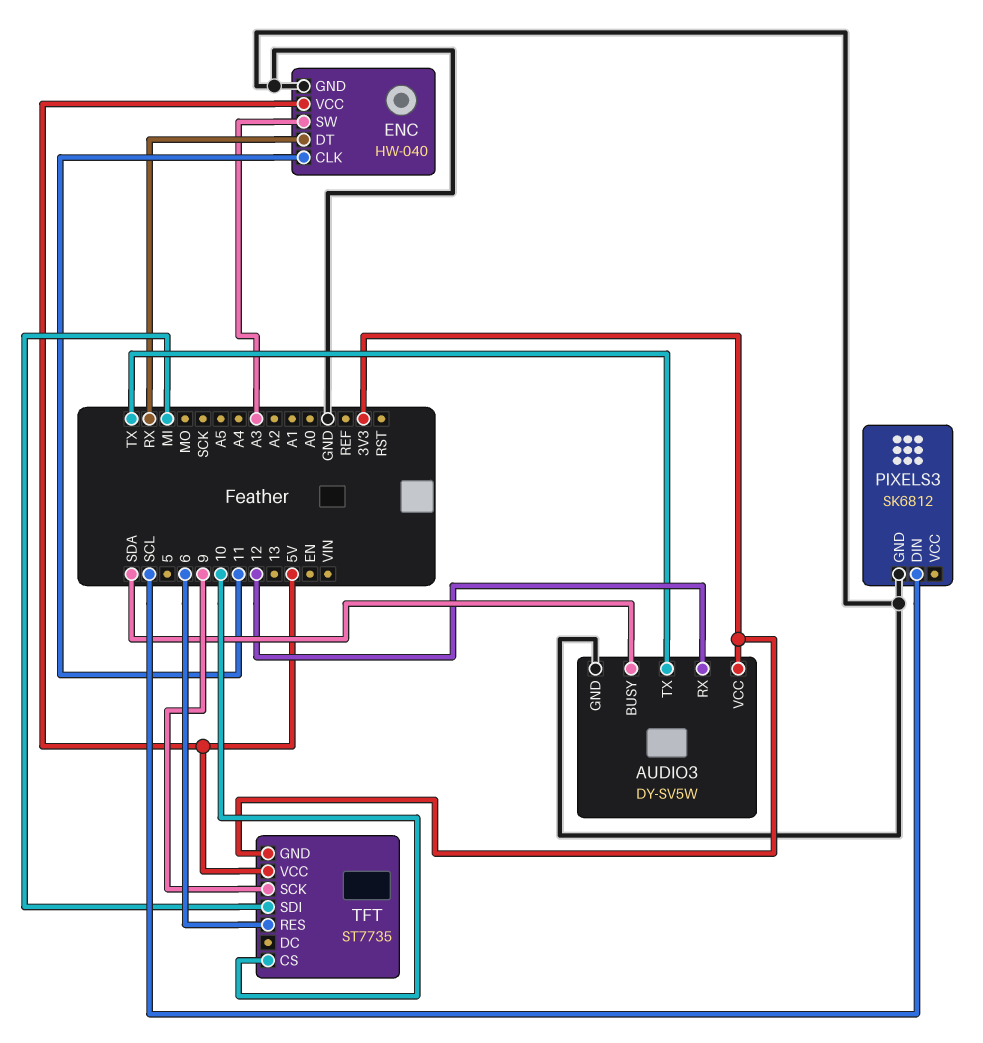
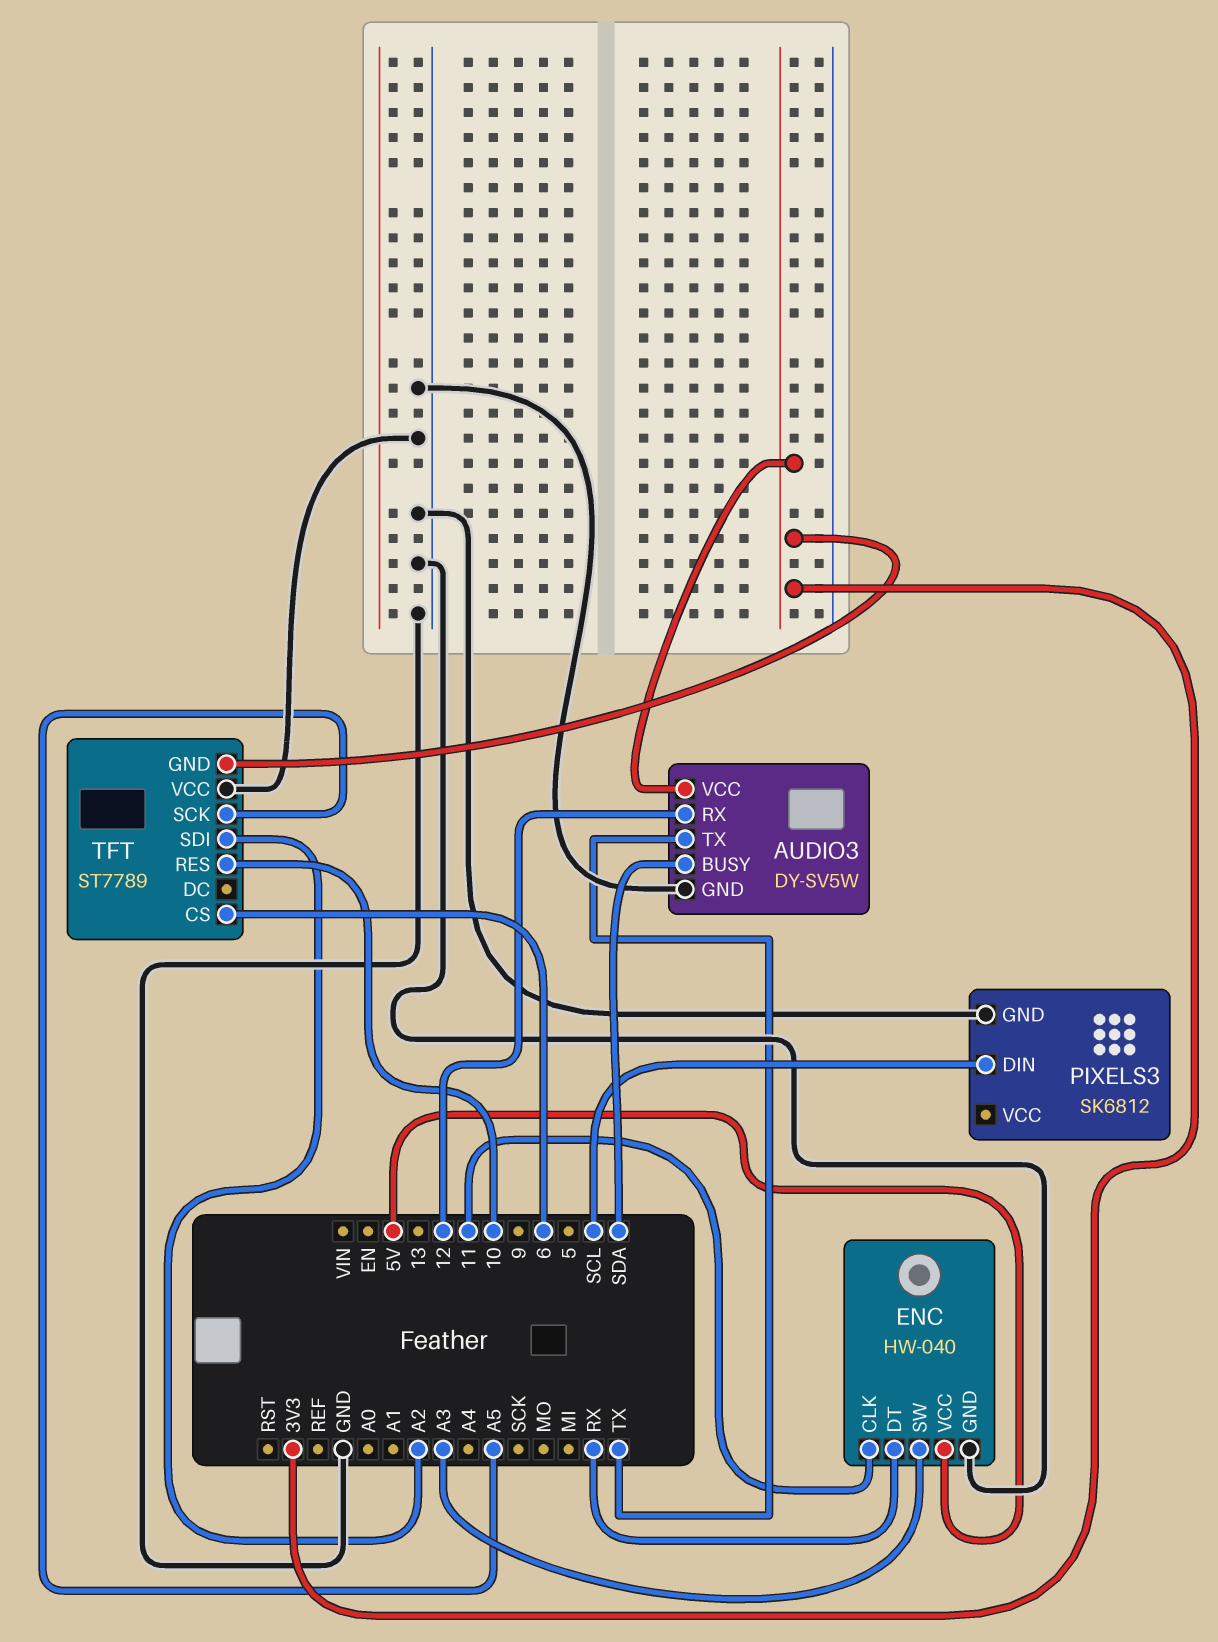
TFT: ST7735 -> ST7789
TFT pin CS: 10 -> 6
TFT pin RES: 6 -> 10
TFT pin SCK: 9 -> A5
TFT pin SDI: MI -> A2
TFT pin VCC: 5V -> GND

